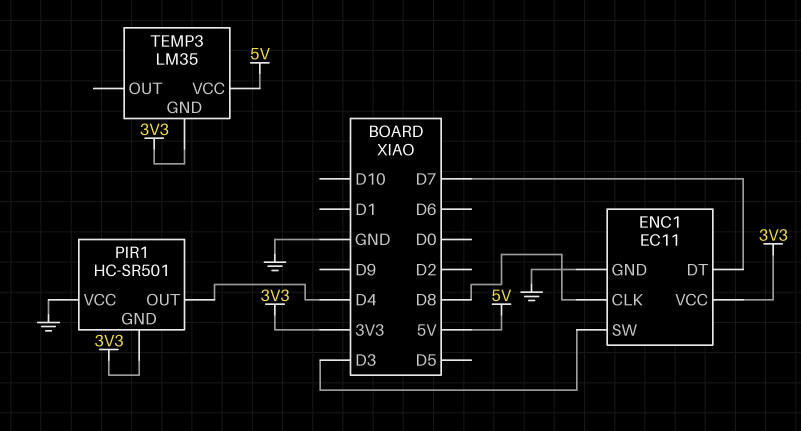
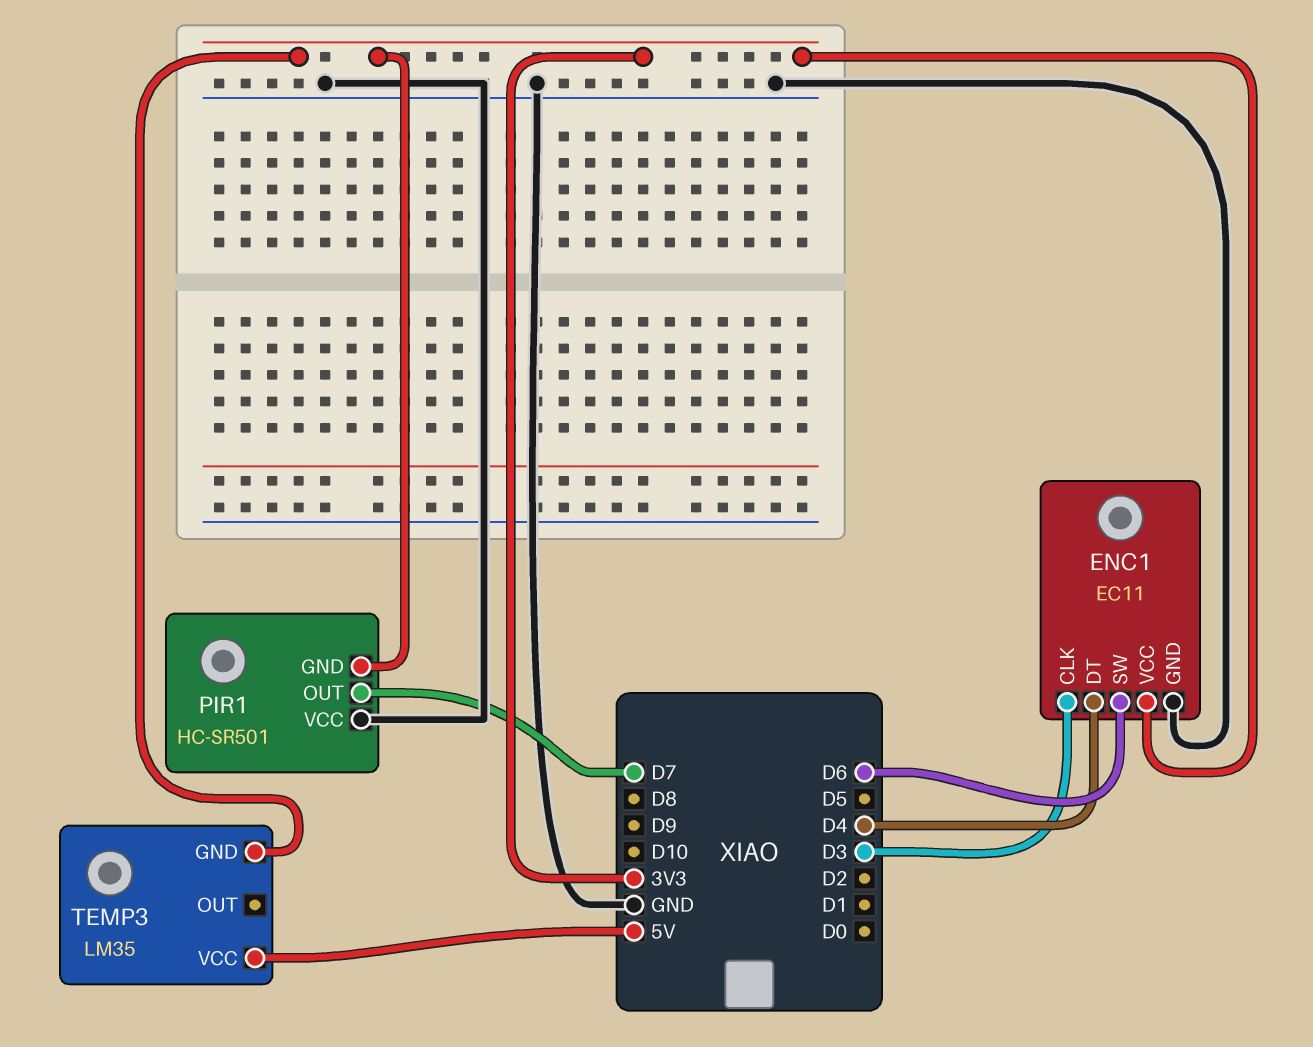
ENC1 pin CLK: D8 -> D3
ENC1 pin DT: D7 -> D4
ENC1 pin SW: D3 -> D6
PIR1 pin OUT: D4 -> D7

